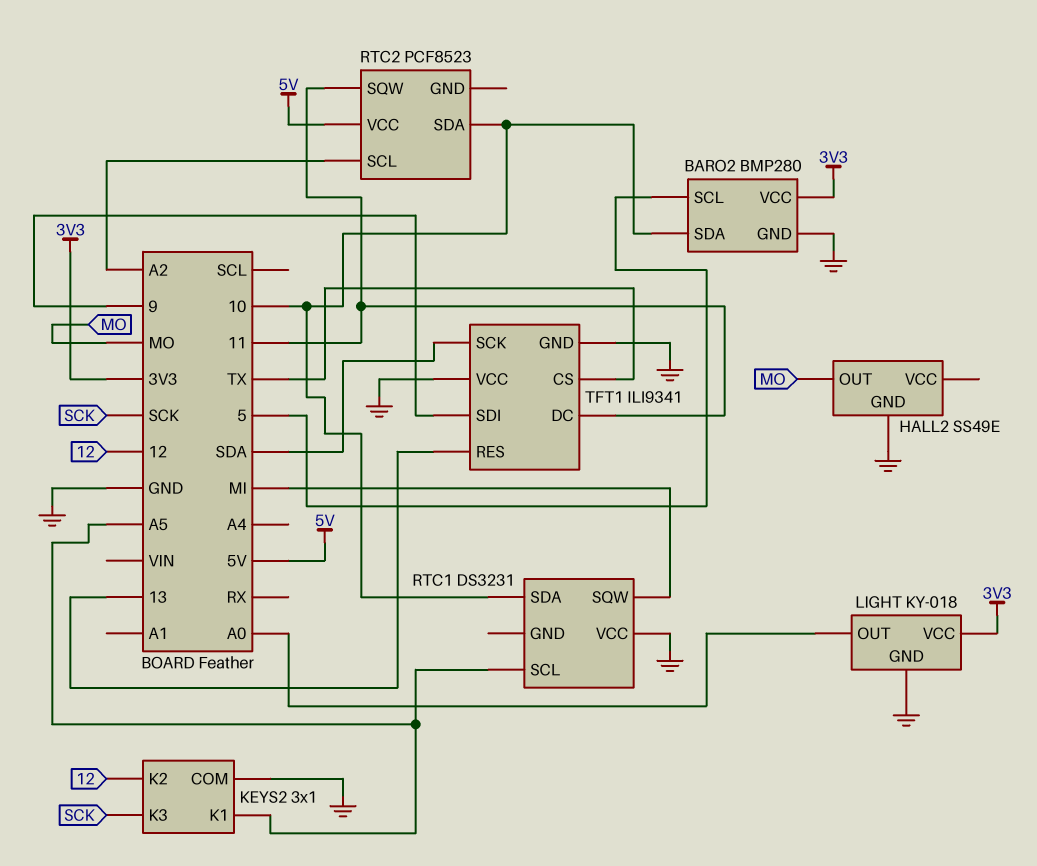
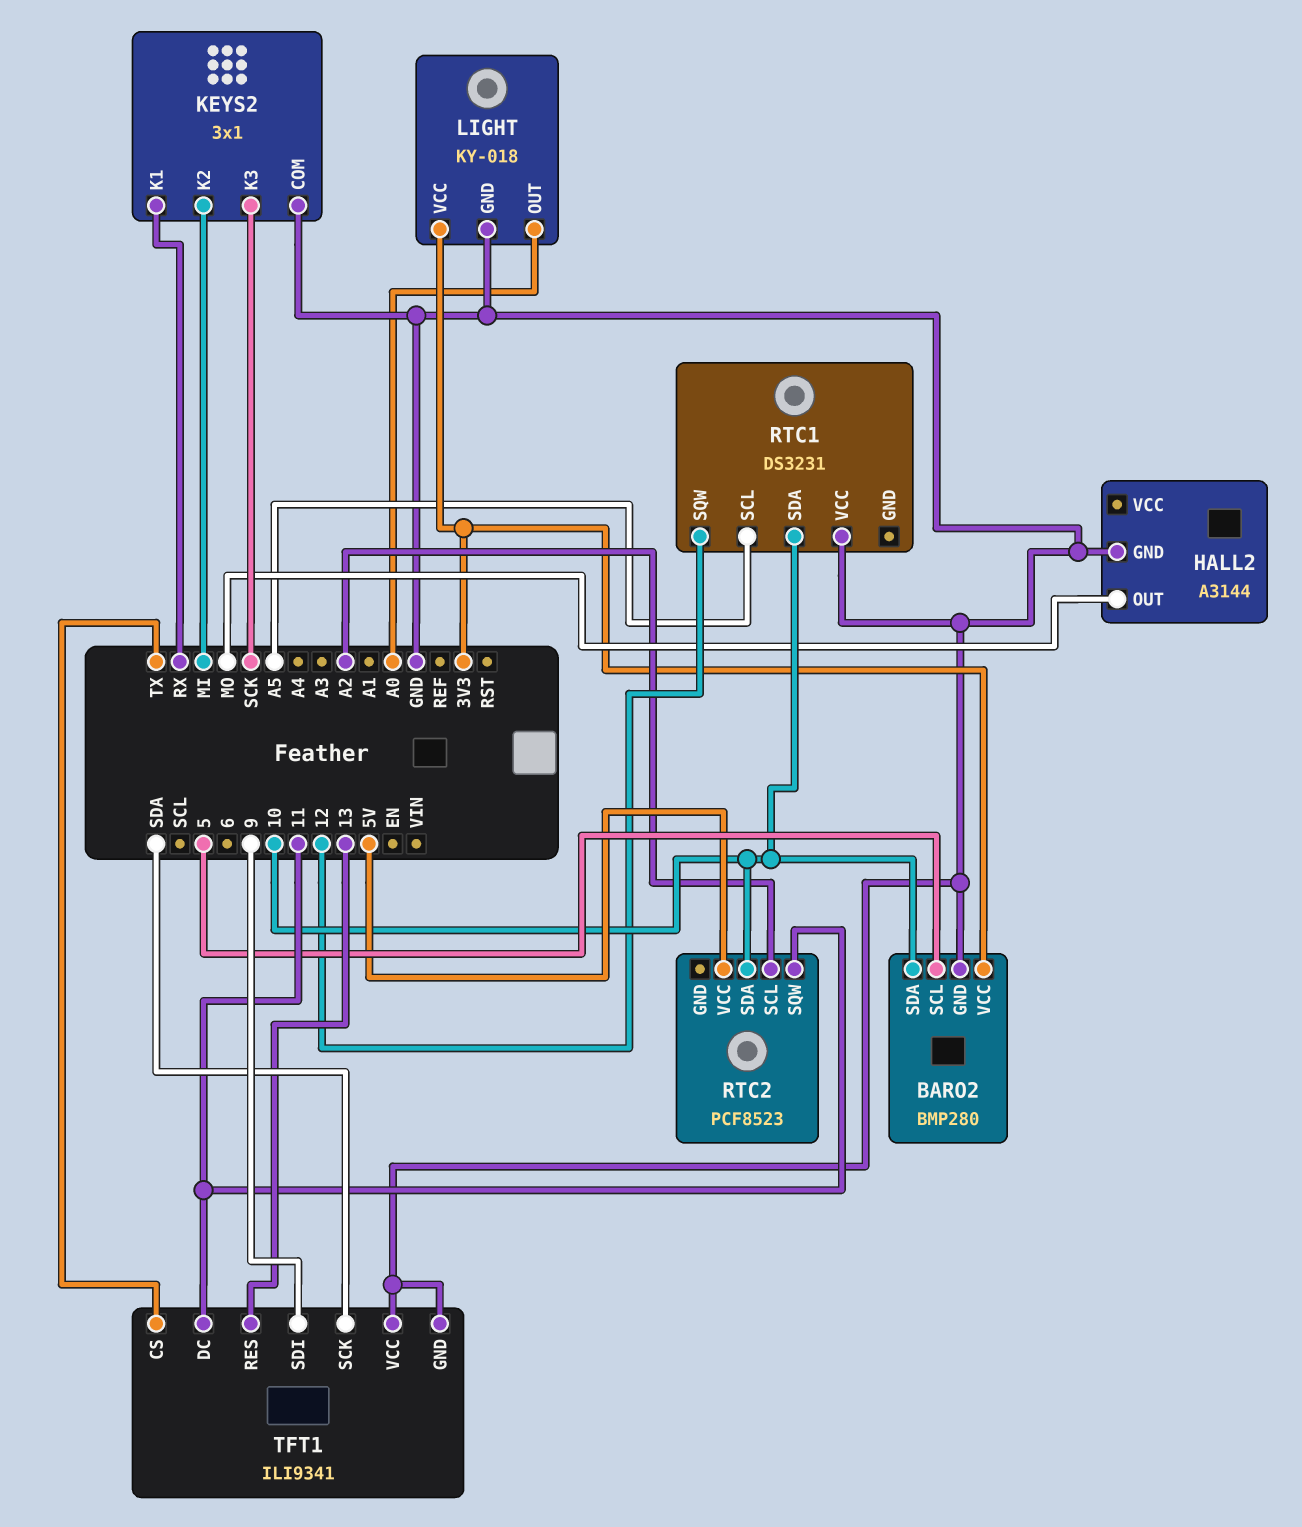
HALL2: SS49E -> A3144
KEYS2 pin K1: A5 -> RX
KEYS2 pin K2: 12 -> MI
RTC1 pin SQW: MI -> 12

